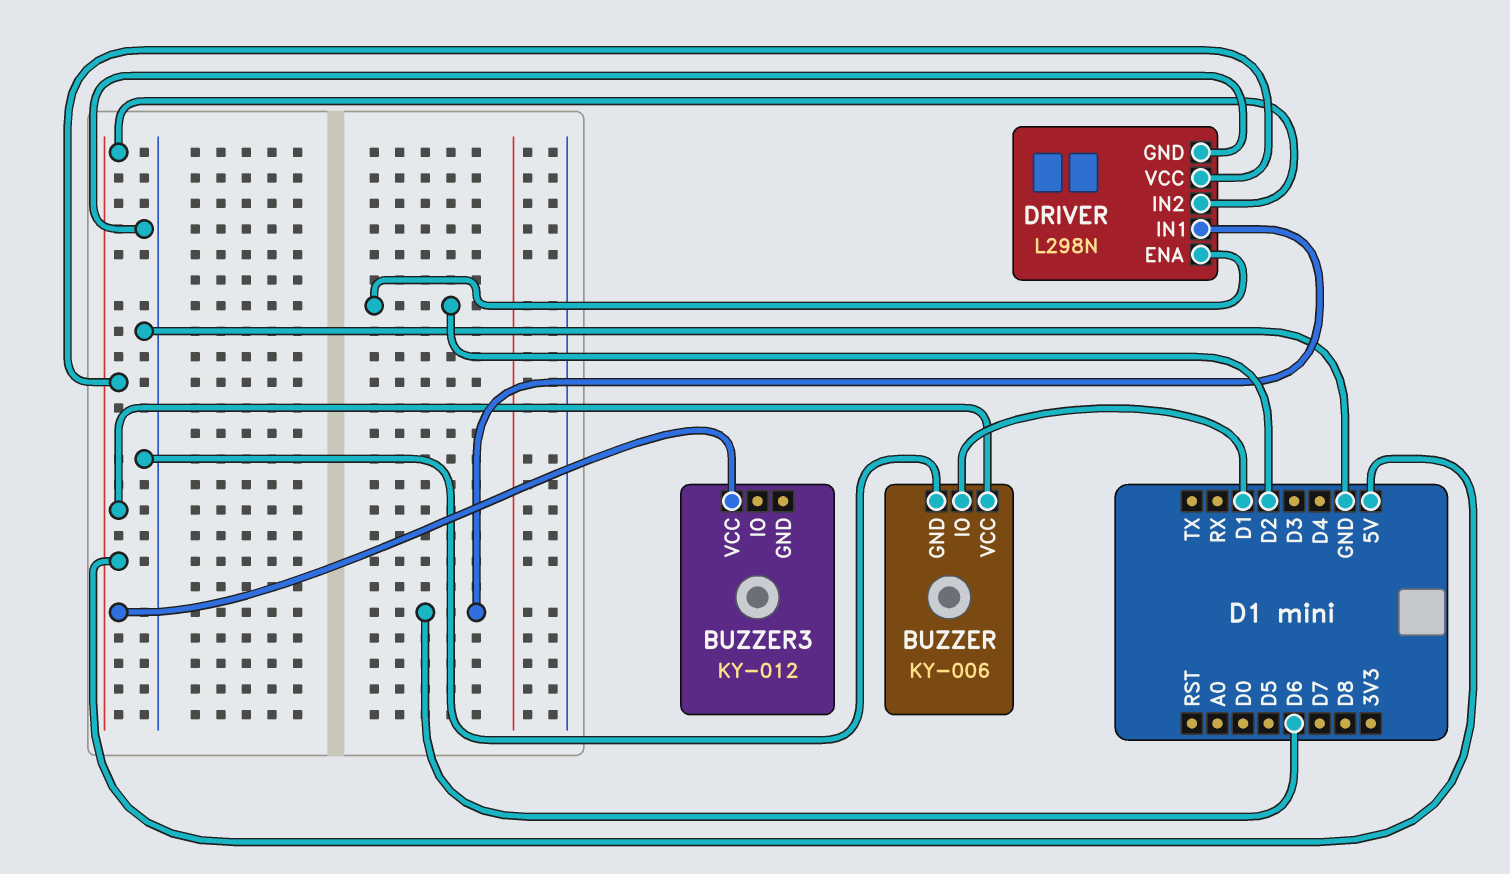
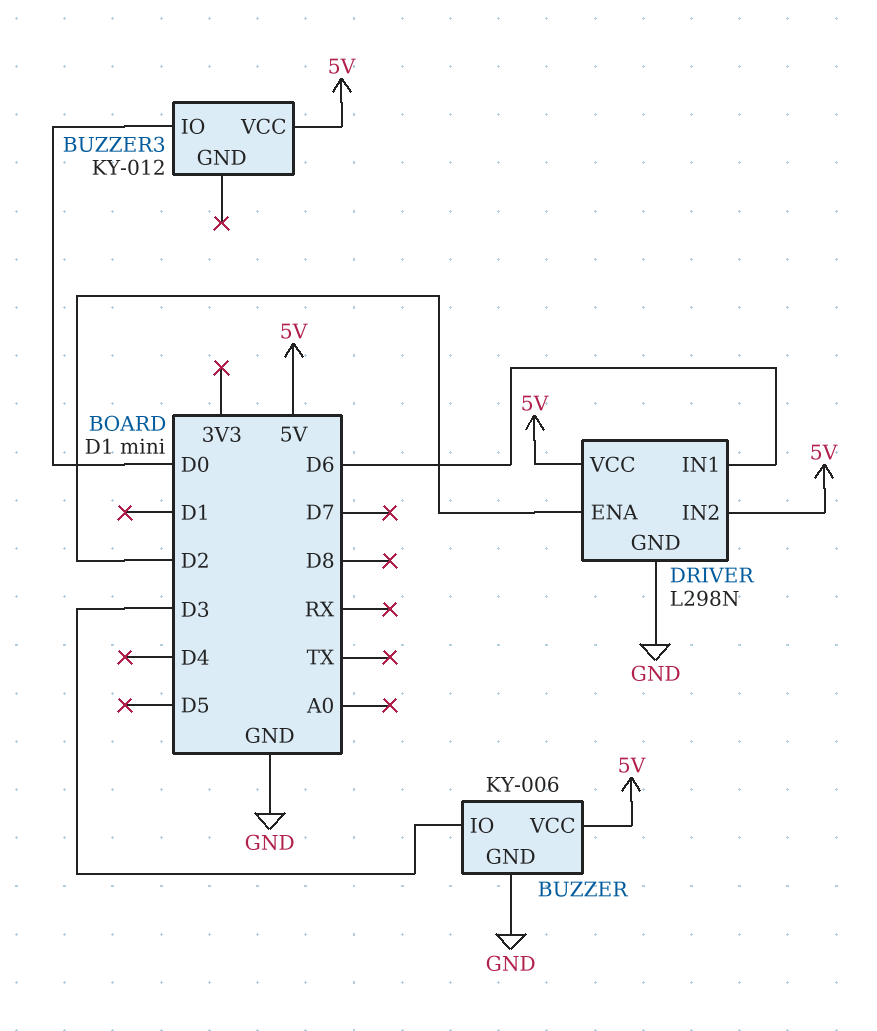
BUZZER pin IO: D1 -> D3
BUZZER3 pin IO: none -> D0

